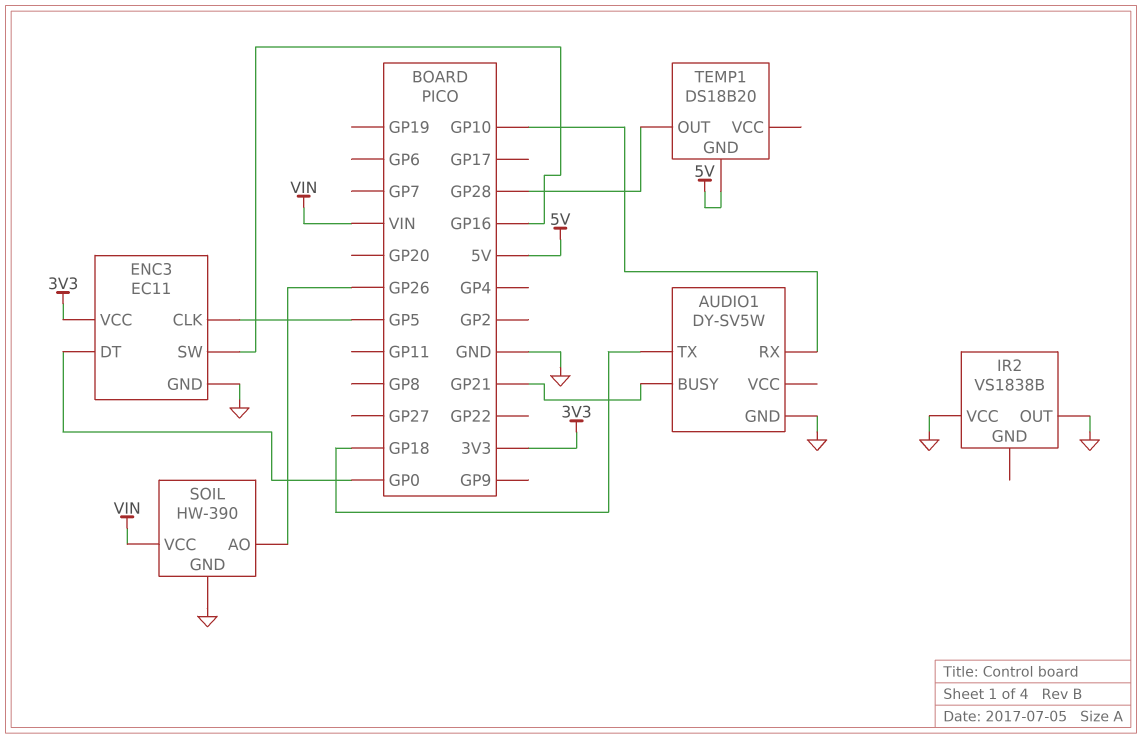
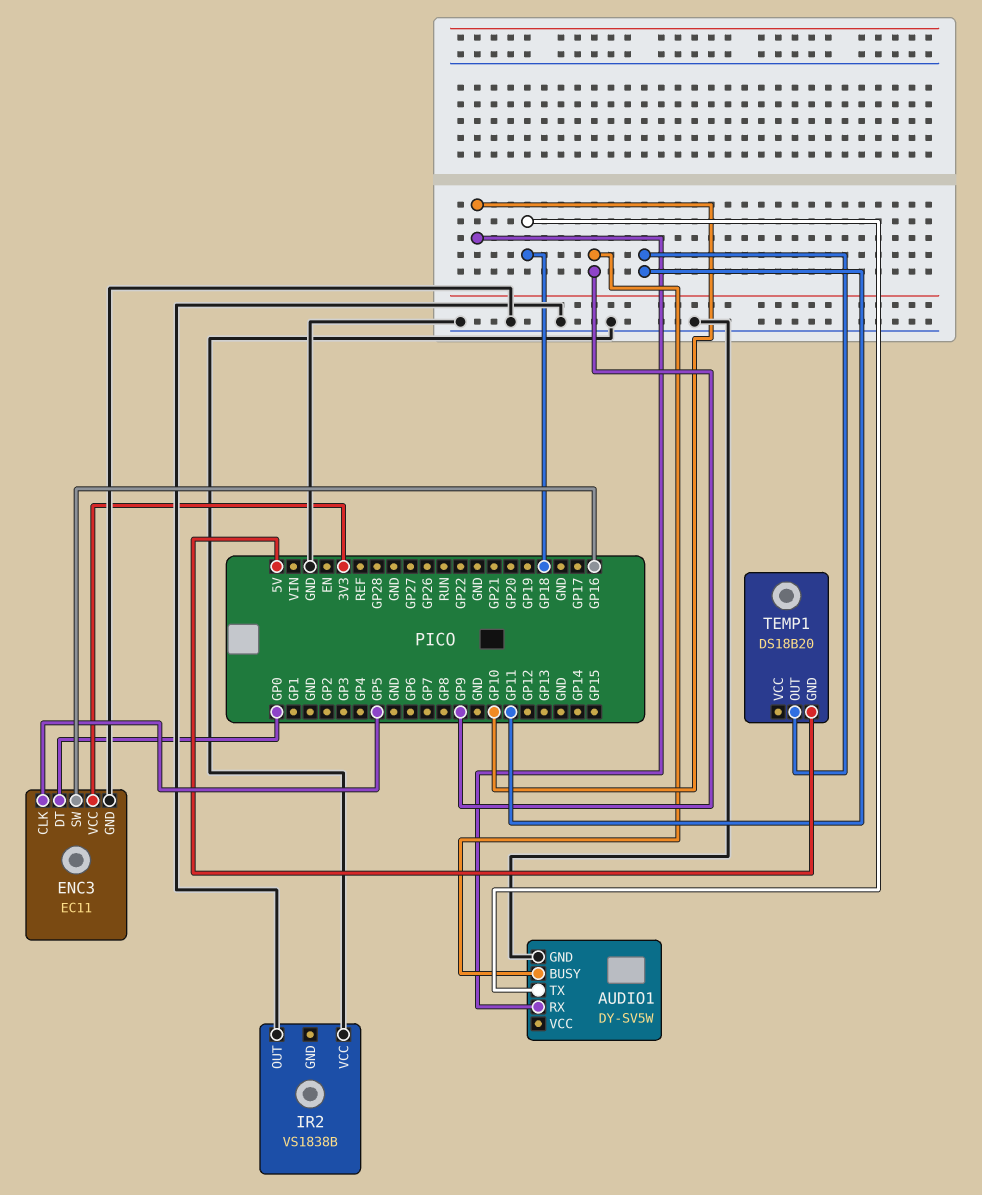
AUDIO1 pin BUSY: GP21 -> GP9
SOIL: HW-390 -> none
SOIL pin AO: GP26 -> none
SOIL pin GND: GND -> none
SOIL pin VCC: VIN -> none
TEMP1 pin OUT: GP28 -> GP11

